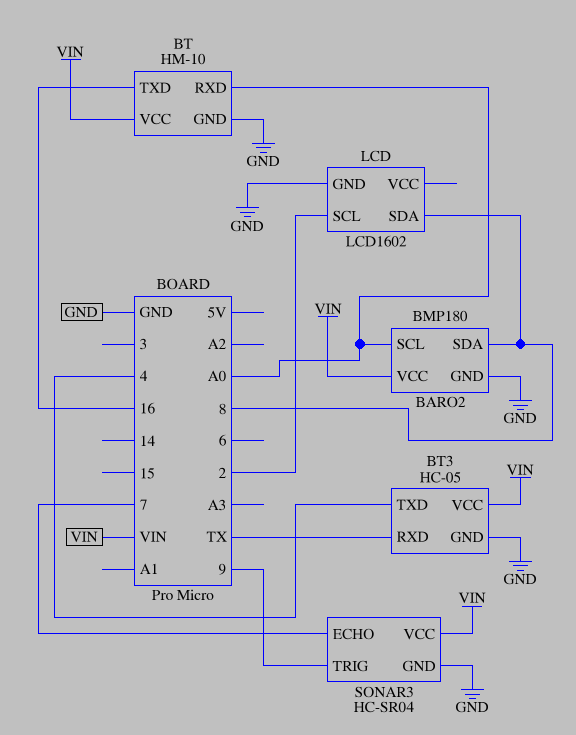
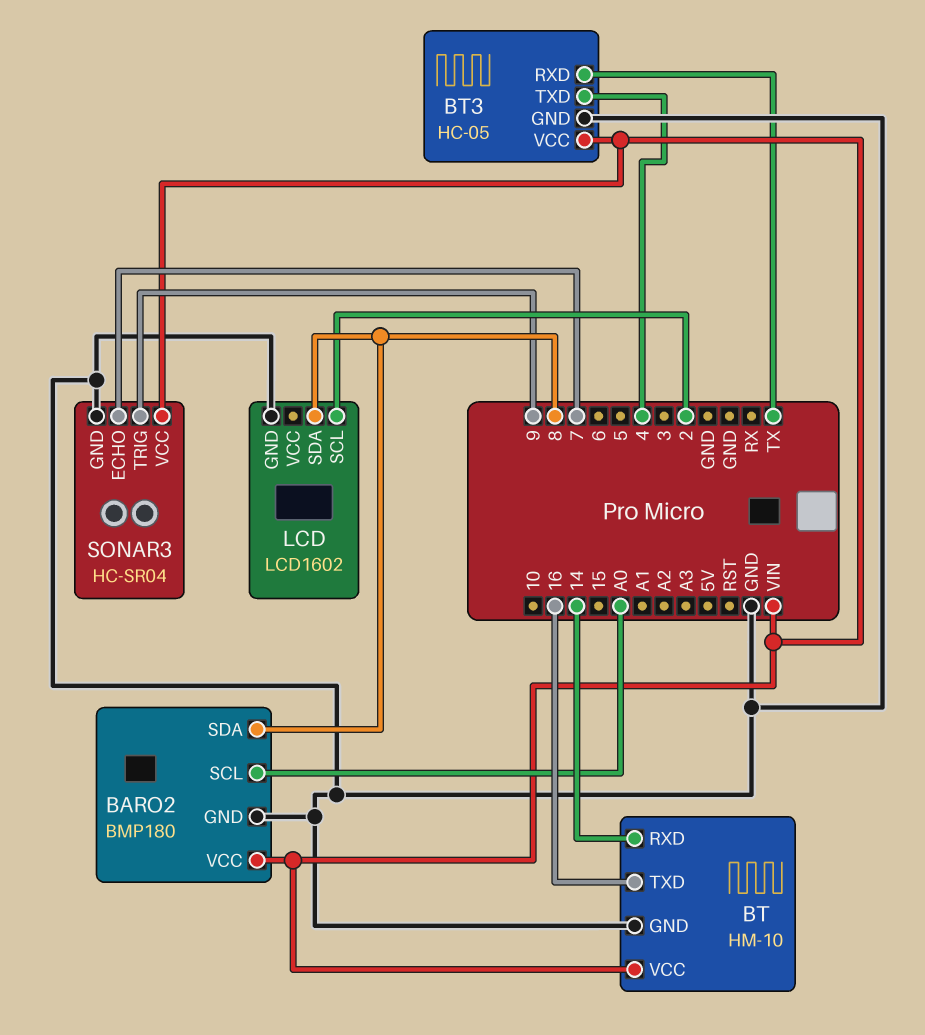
BT pin RXD: A0 -> 14

